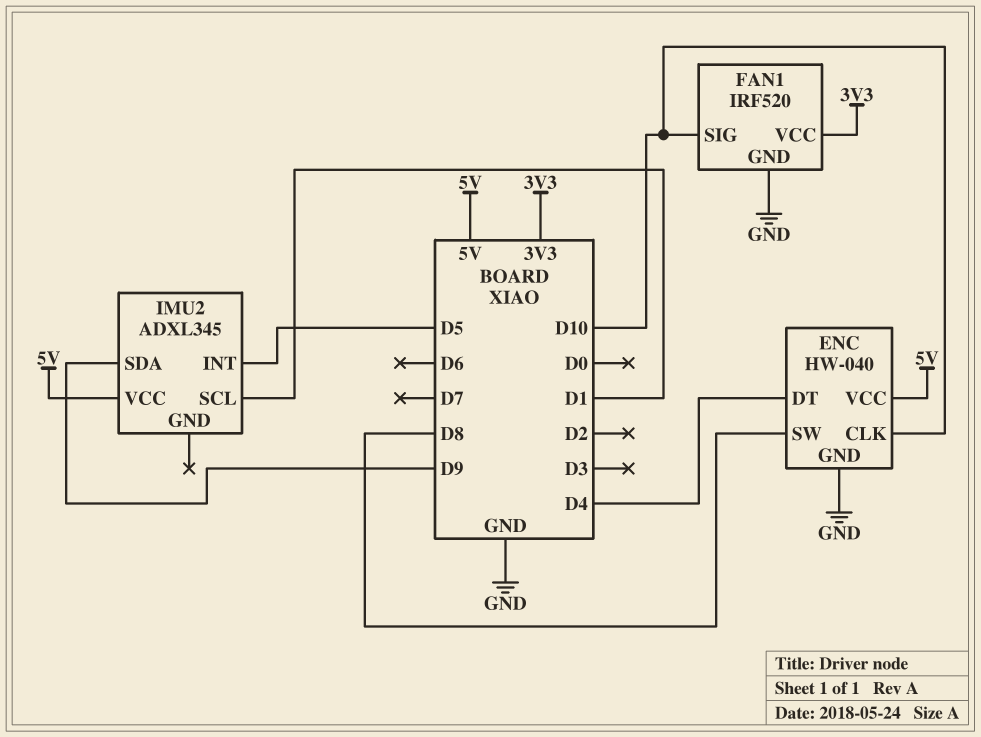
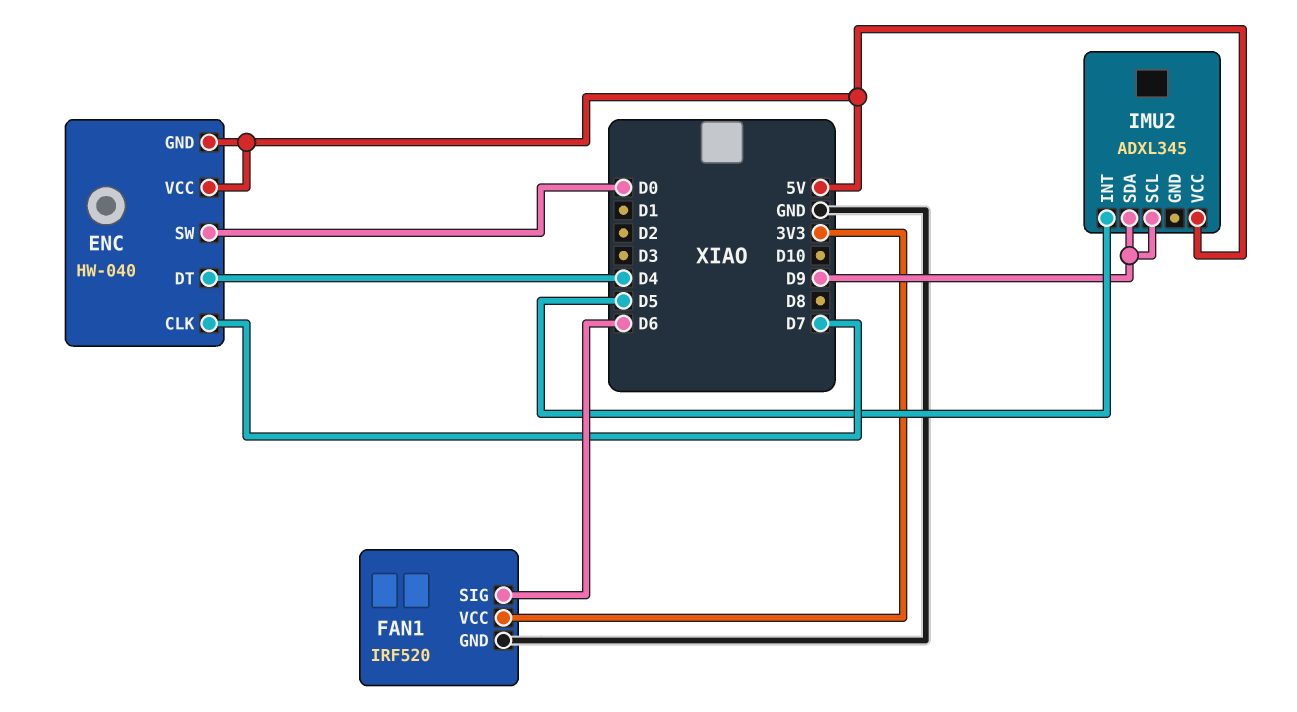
ENC pin CLK: D10 -> D7
ENC pin GND: GND -> 5V
ENC pin SW: D8 -> D0
FAN1 pin SIG: D10 -> D6
IMU2 pin SCL: D1 -> D9

